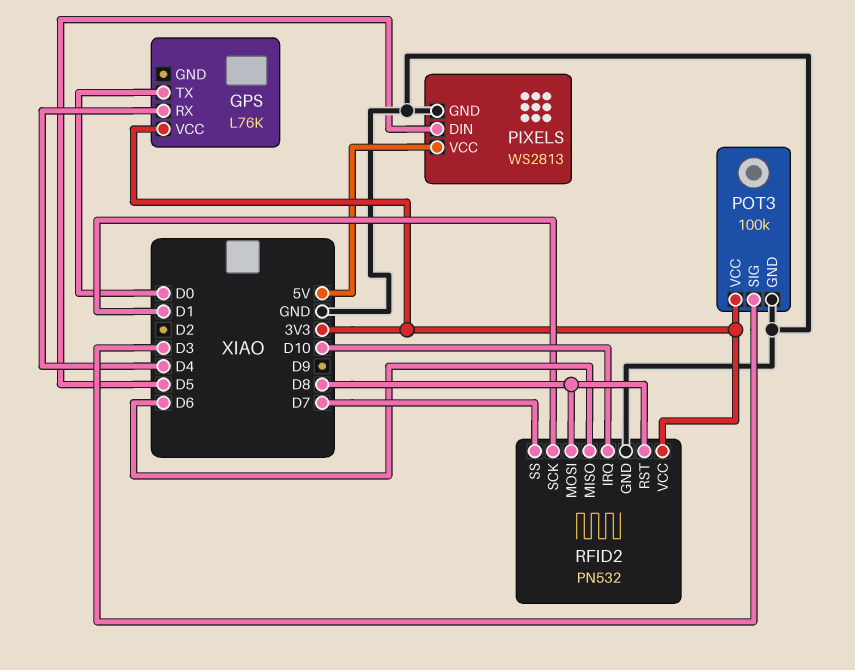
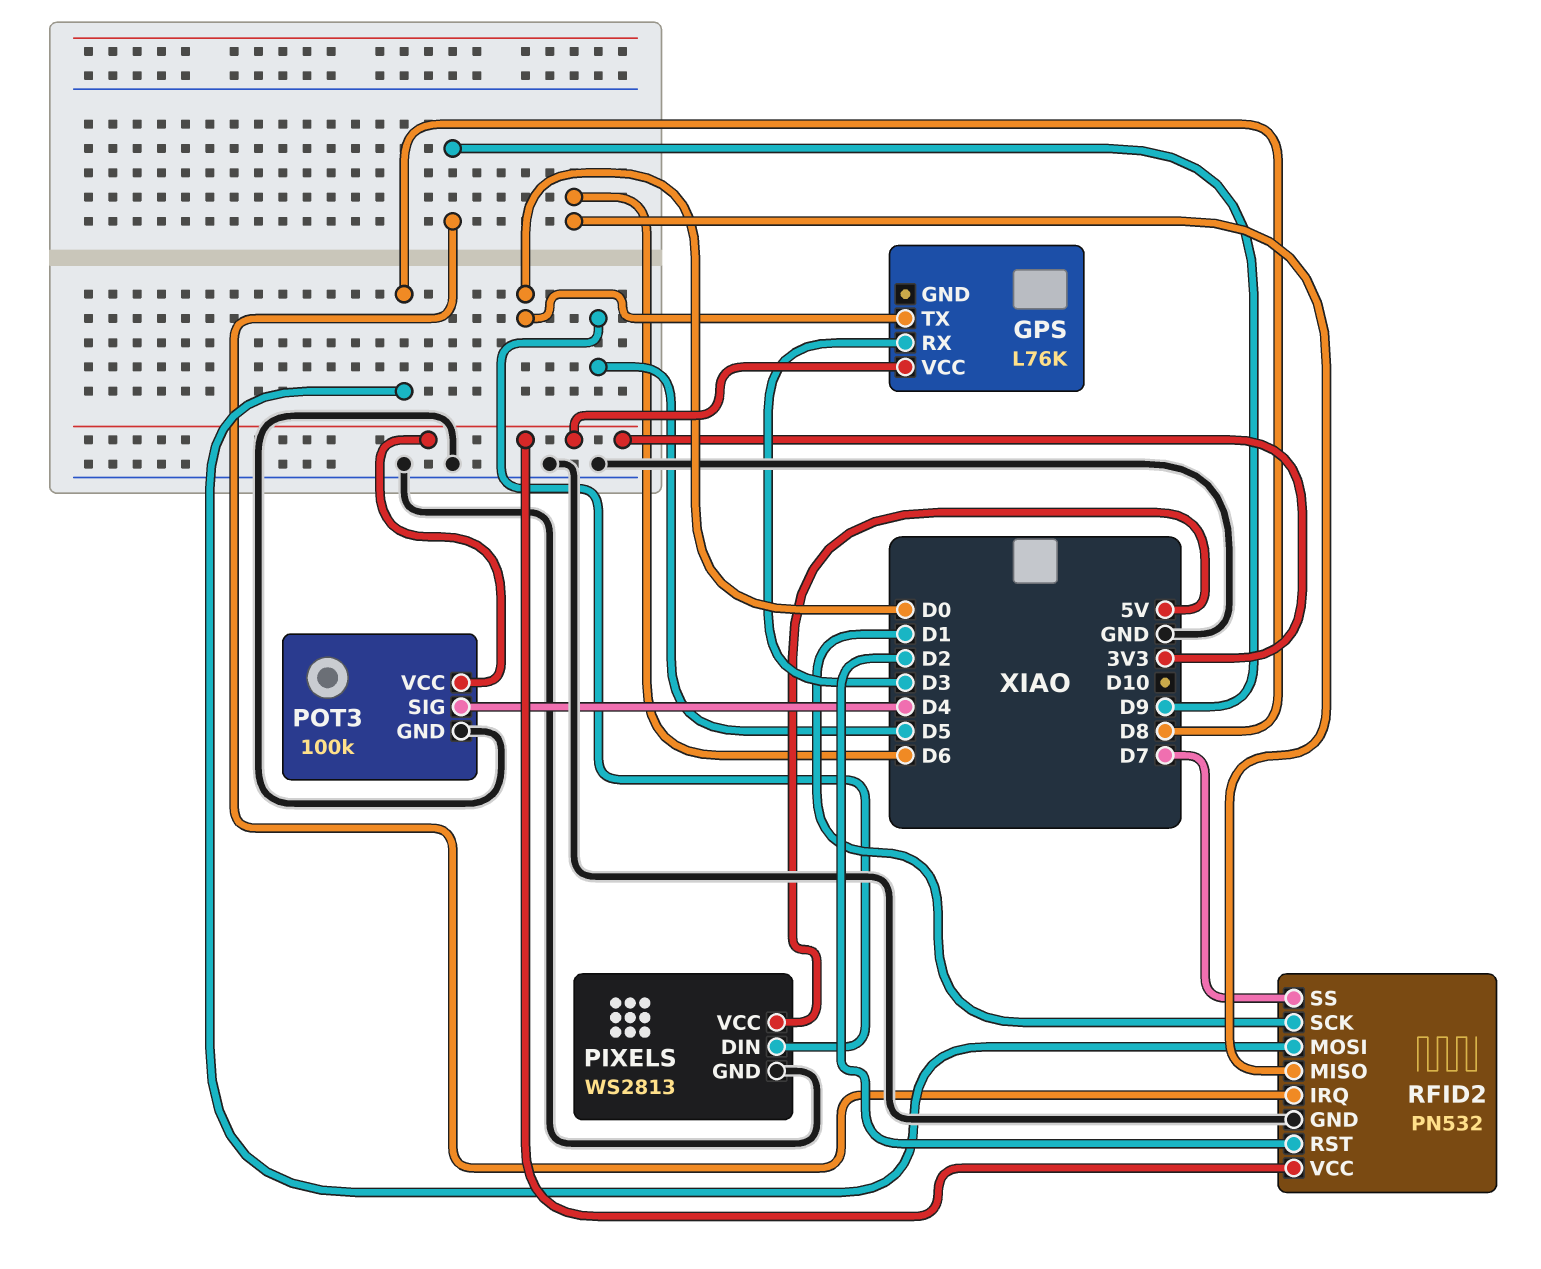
GPS pin RX: D4 -> D3
POT3 pin SIG: D3 -> D4
RFID2 pin IRQ: D10 -> D9
RFID2 pin RST: D8 -> D2

